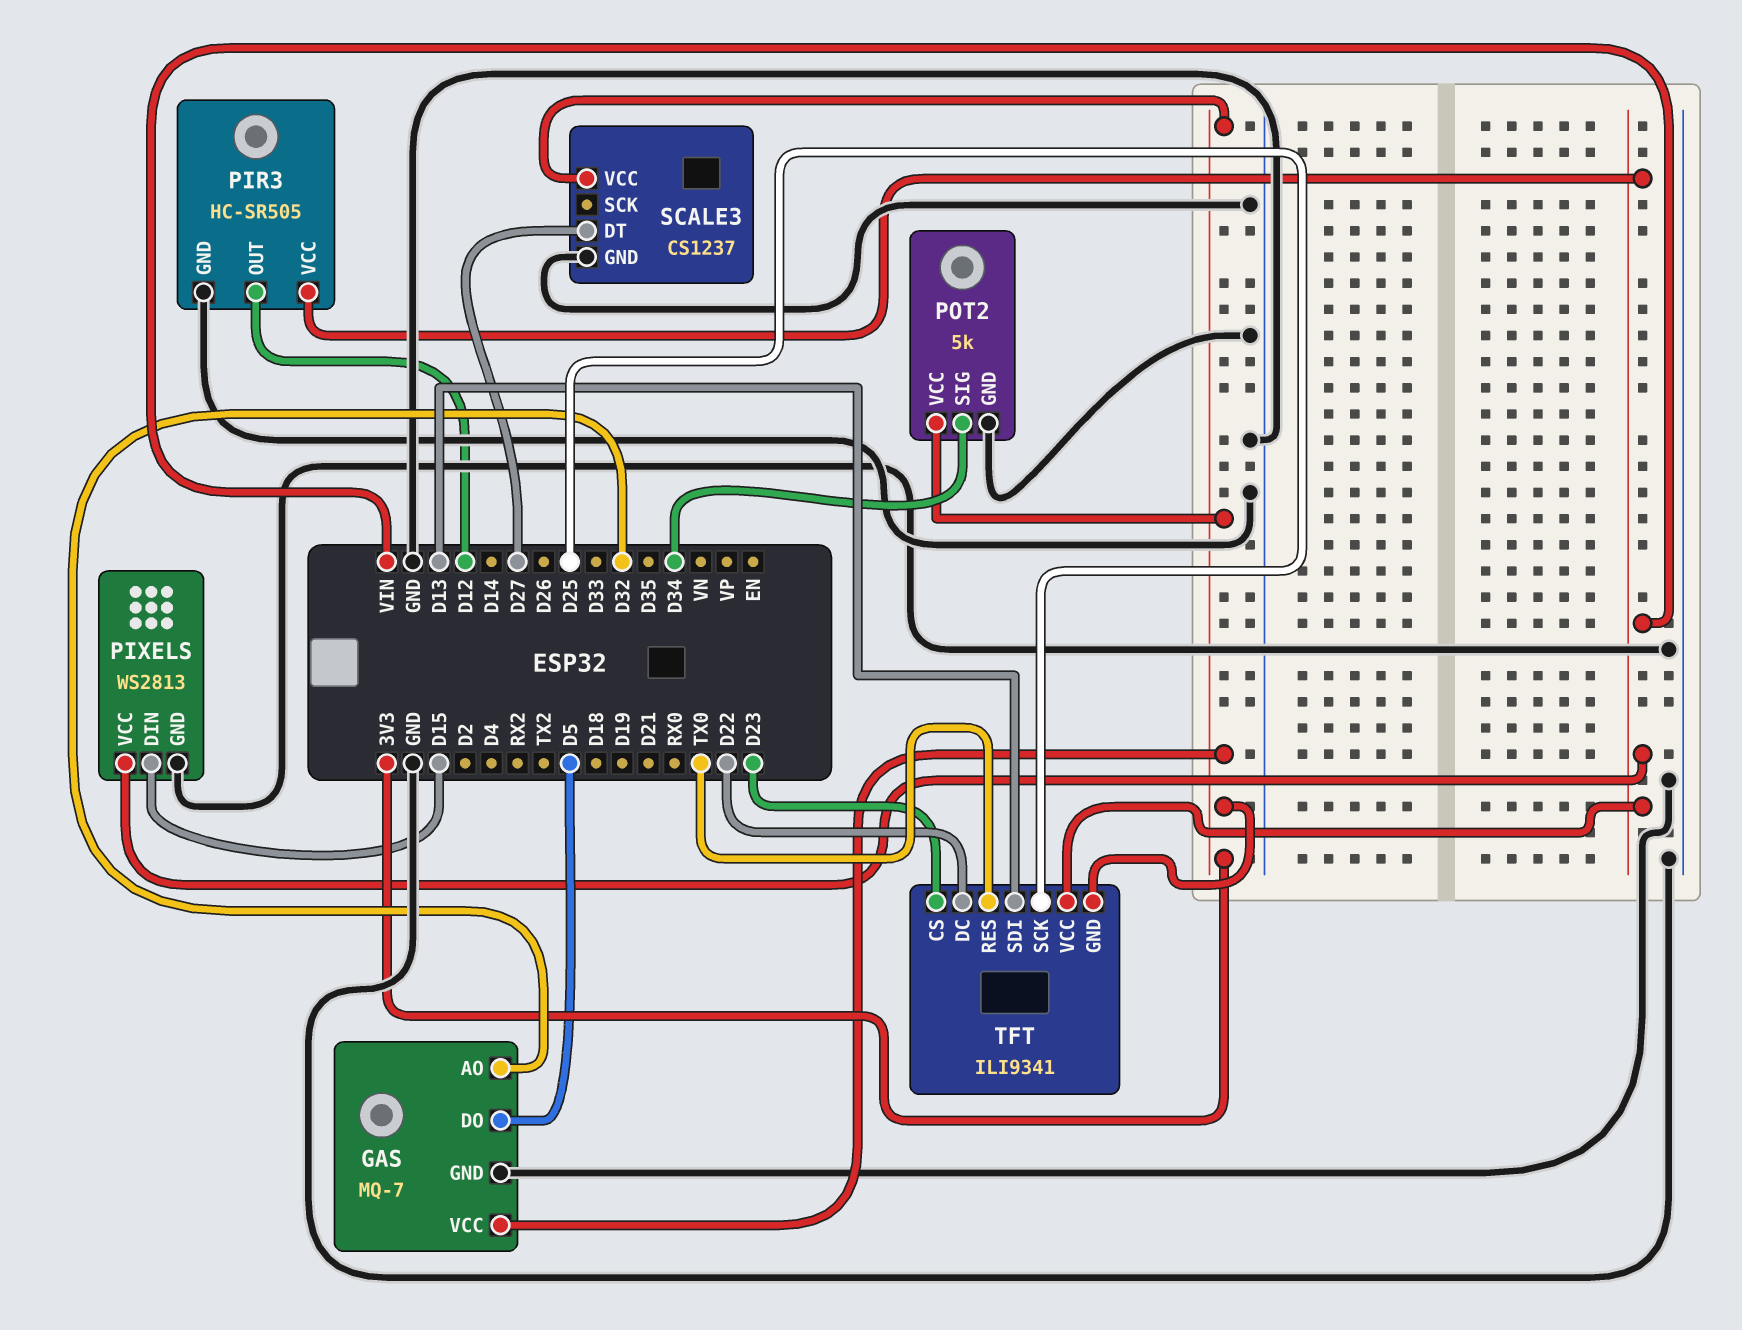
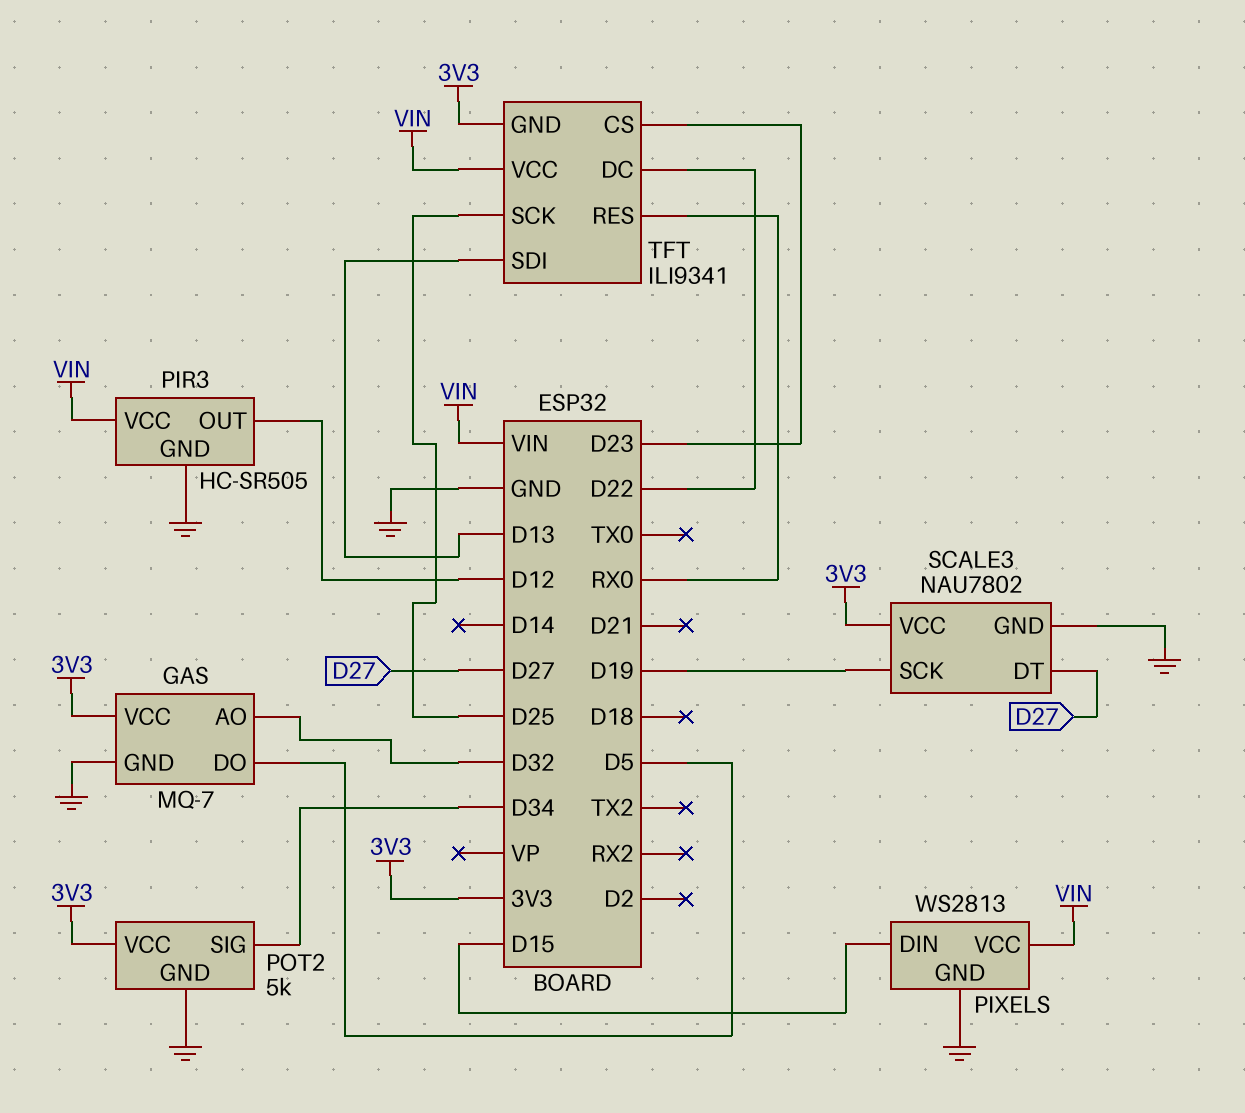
SCALE3: CS1237 -> NAU7802
SCALE3 pin SCK: none -> D19
TFT pin RES: TX0 -> RX0

